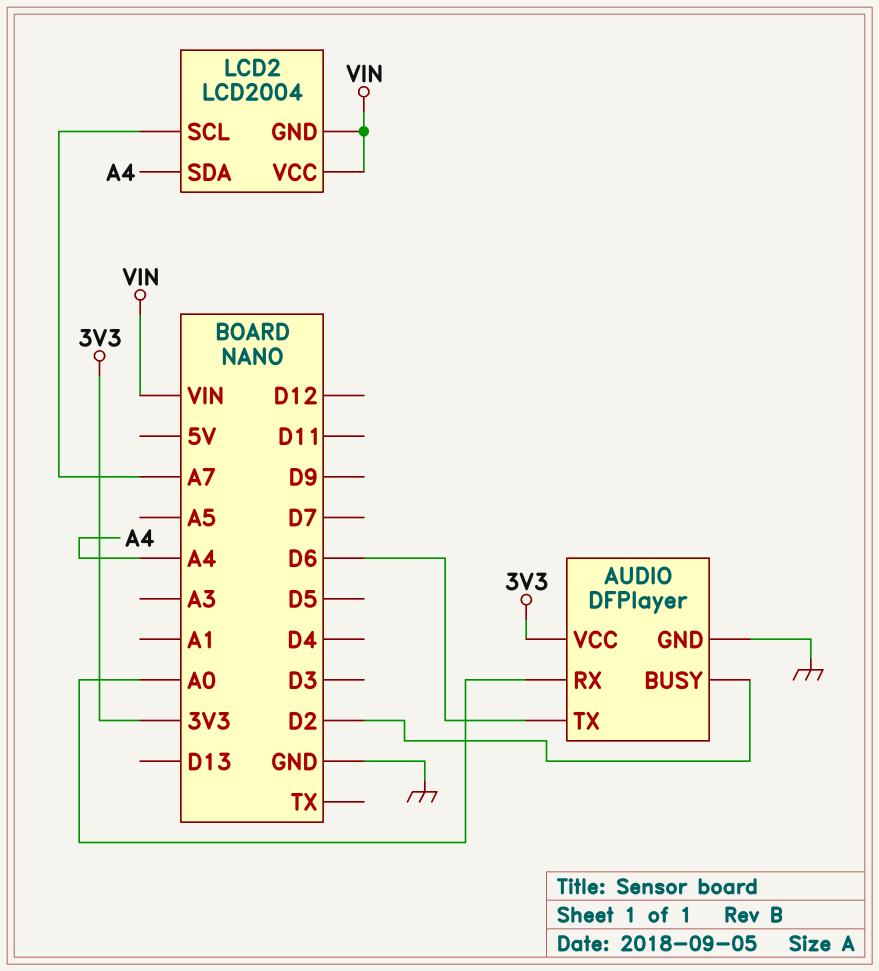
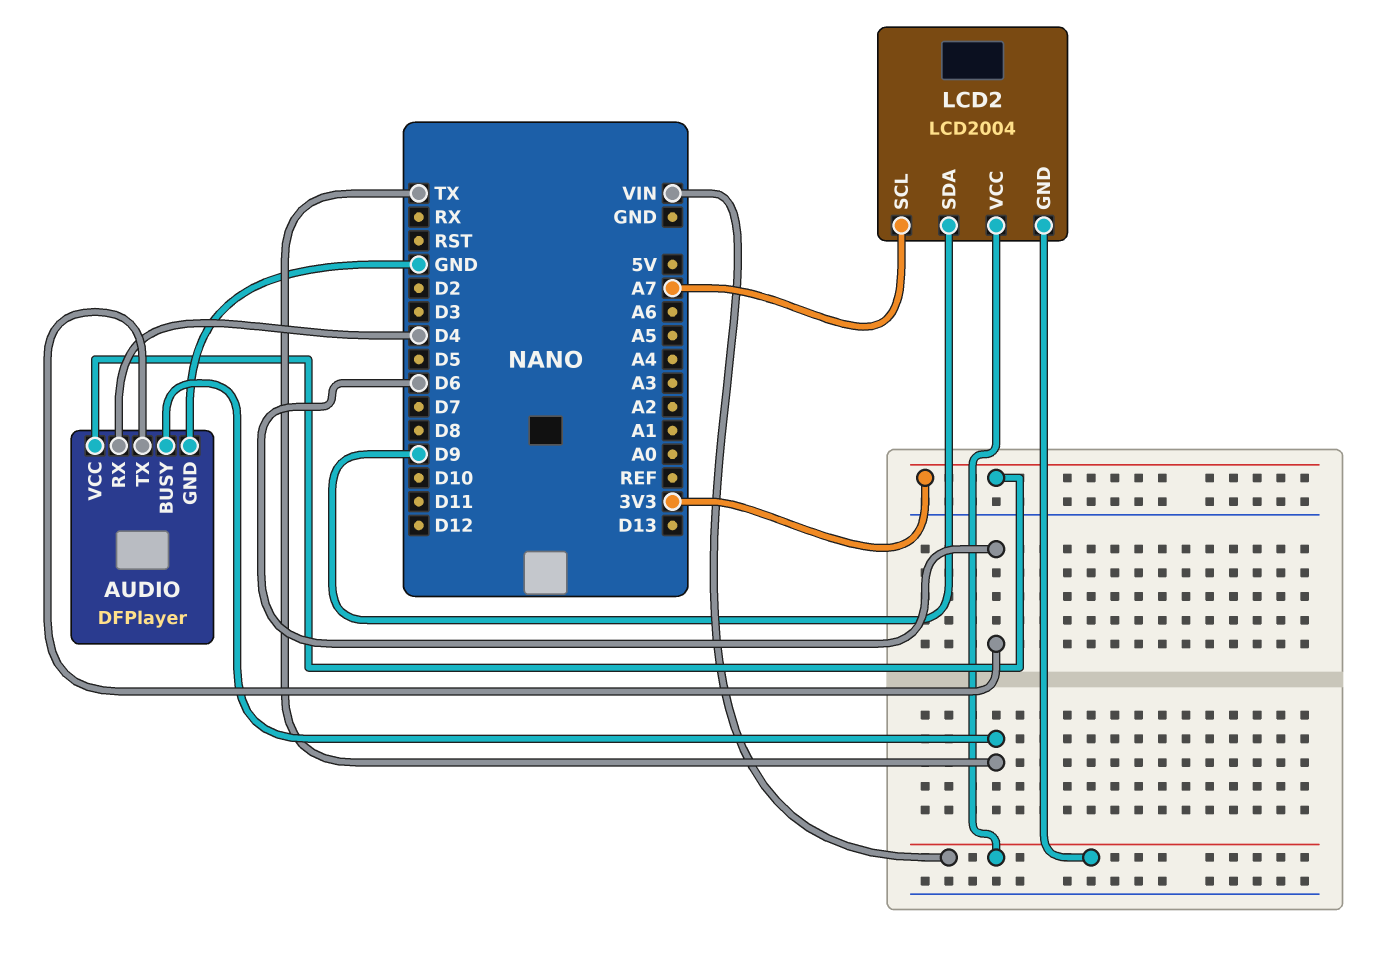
AUDIO pin BUSY: D2 -> TX
AUDIO pin RX: A0 -> D4
LCD2 pin SDA: A4 -> D9

